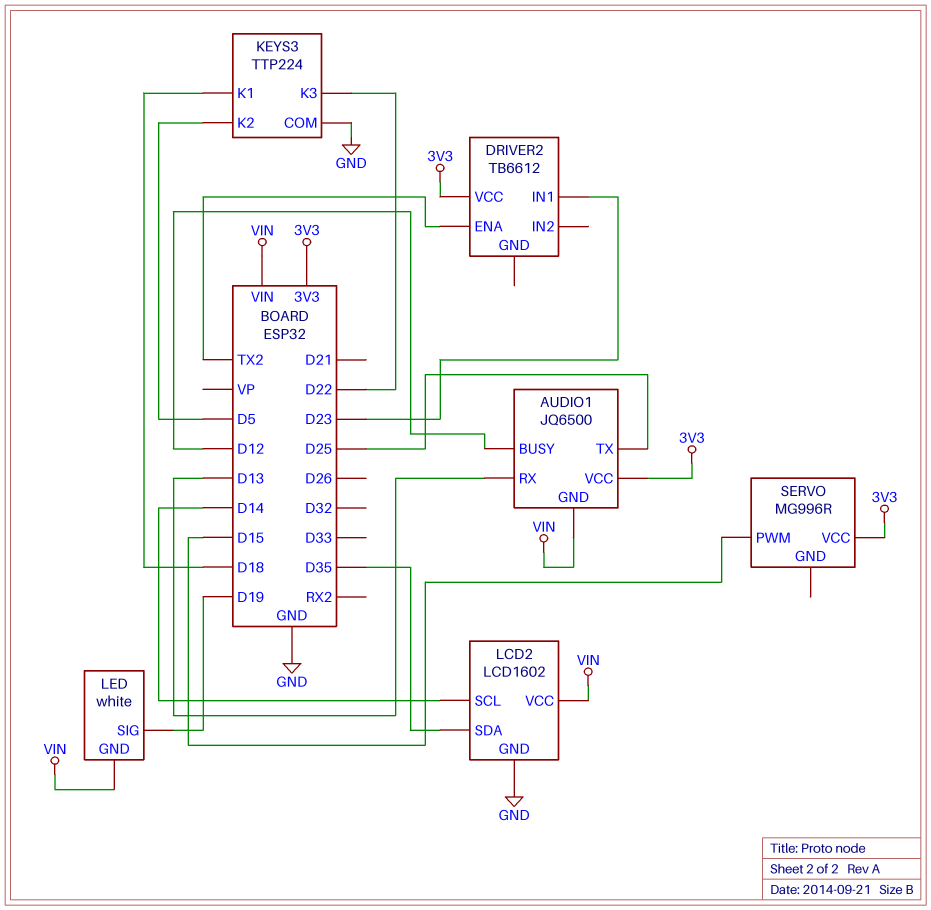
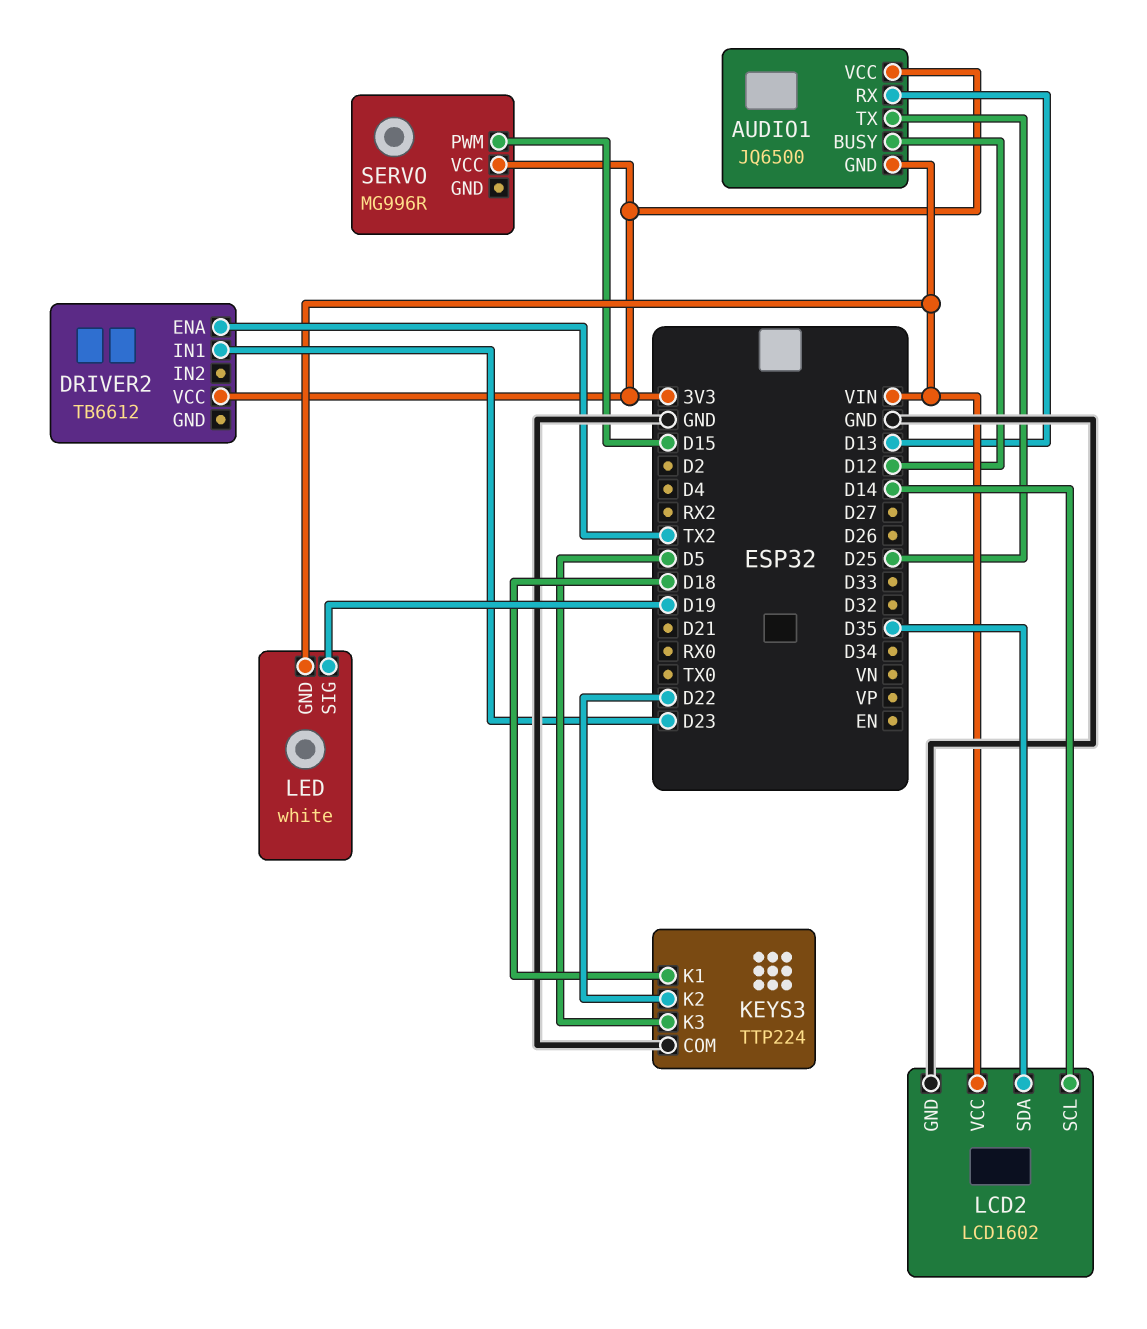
KEYS3 pin K2: D5 -> D22
KEYS3 pin K3: D22 -> D5

